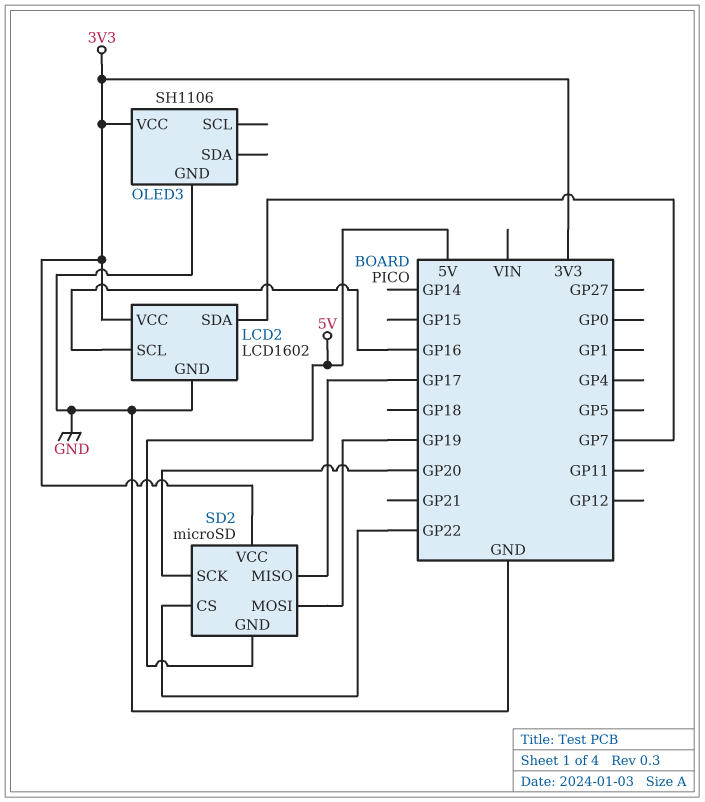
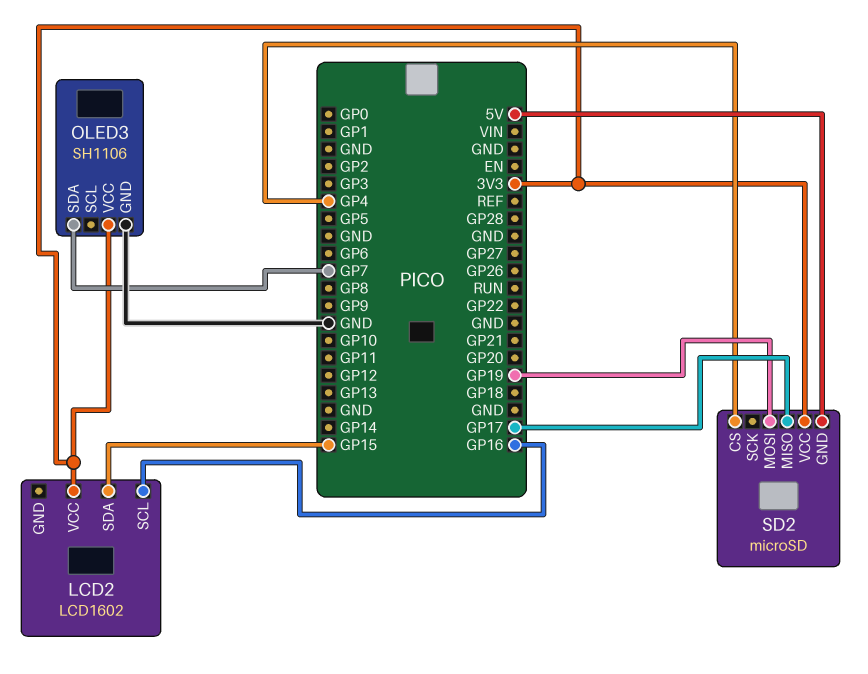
LCD2 pin GND: GND -> none
LCD2 pin SDA: GP7 -> GP15
OLED3 pin SDA: none -> GP7
SD2 pin CS: GP22 -> GP4
SD2 pin SCK: GP20 -> none

